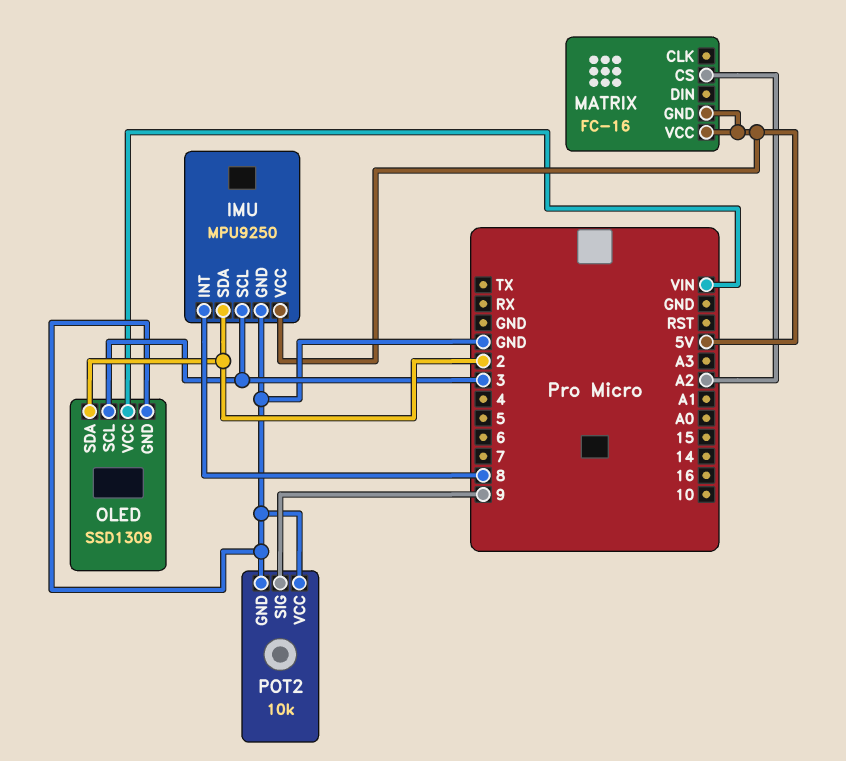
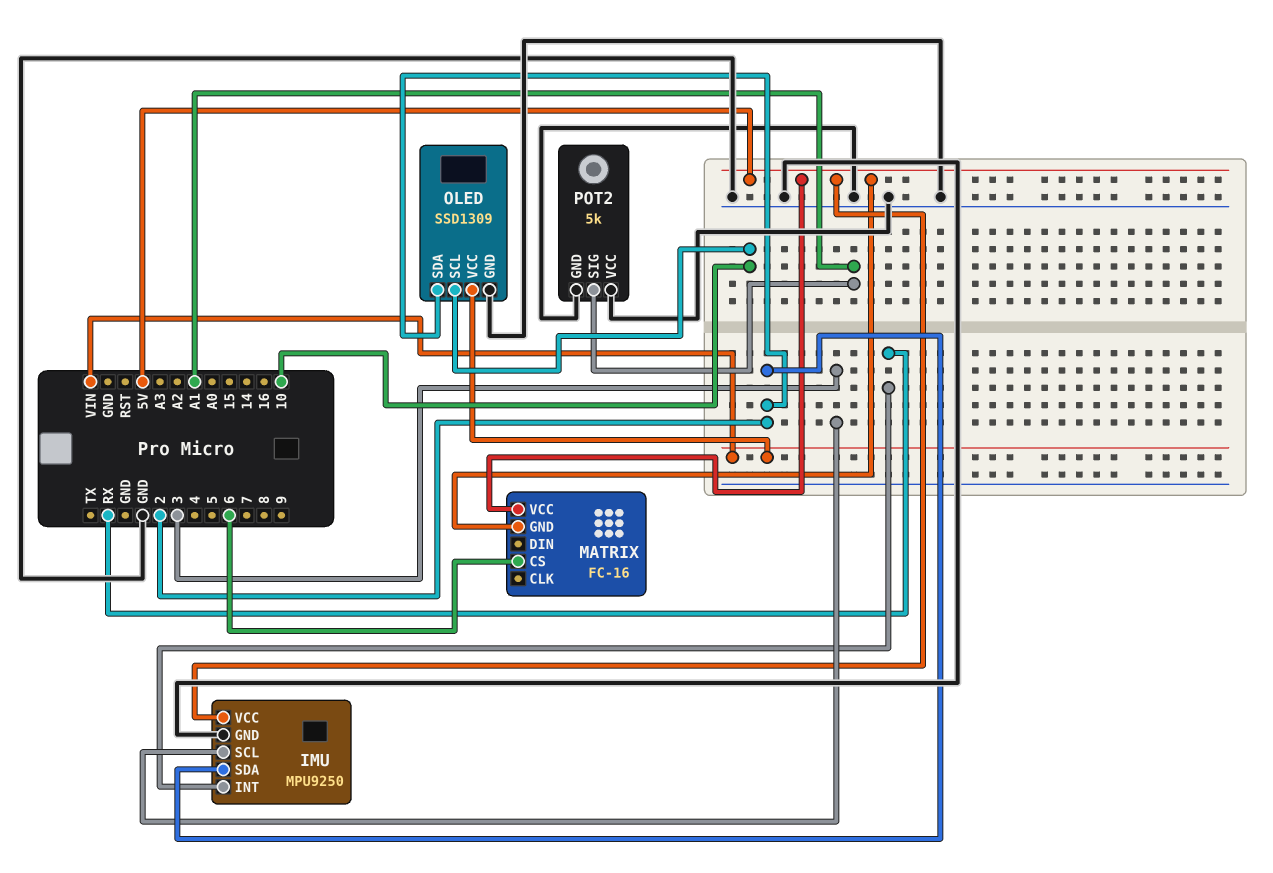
IMU pin INT: 8 -> RX
MATRIX pin CS: A2 -> 6
OLED pin SCL: 3 -> 10
POT2: 10k -> 5k
POT2 pin SIG: 9 -> A1

